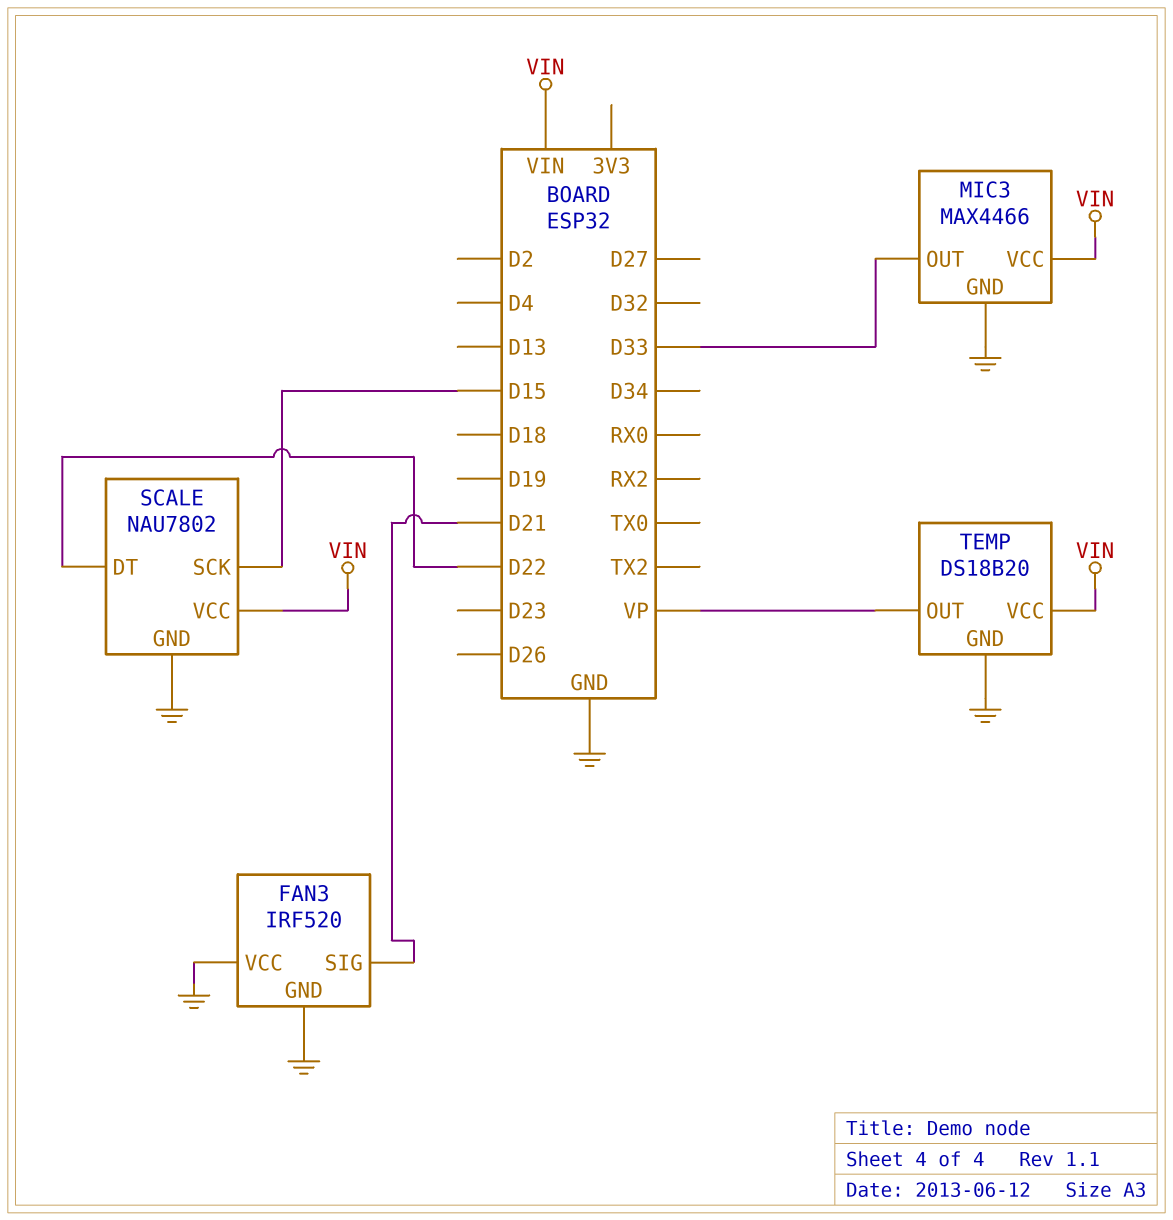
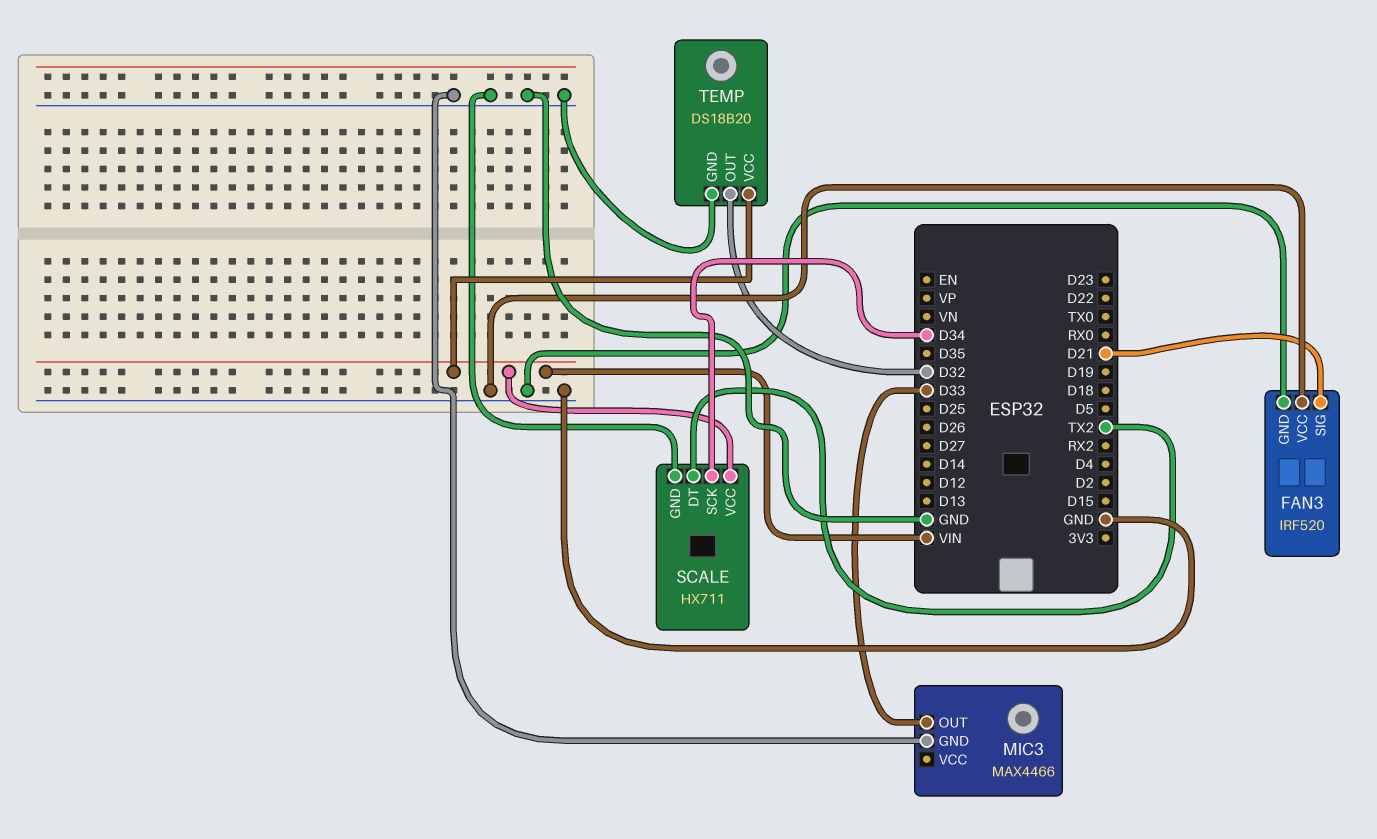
MIC3 pin VCC: VIN -> none
SCALE: NAU7802 -> HX711
SCALE pin DT: D22 -> TX2
SCALE pin SCK: D15 -> D34
TEMP pin OUT: VP -> D32

